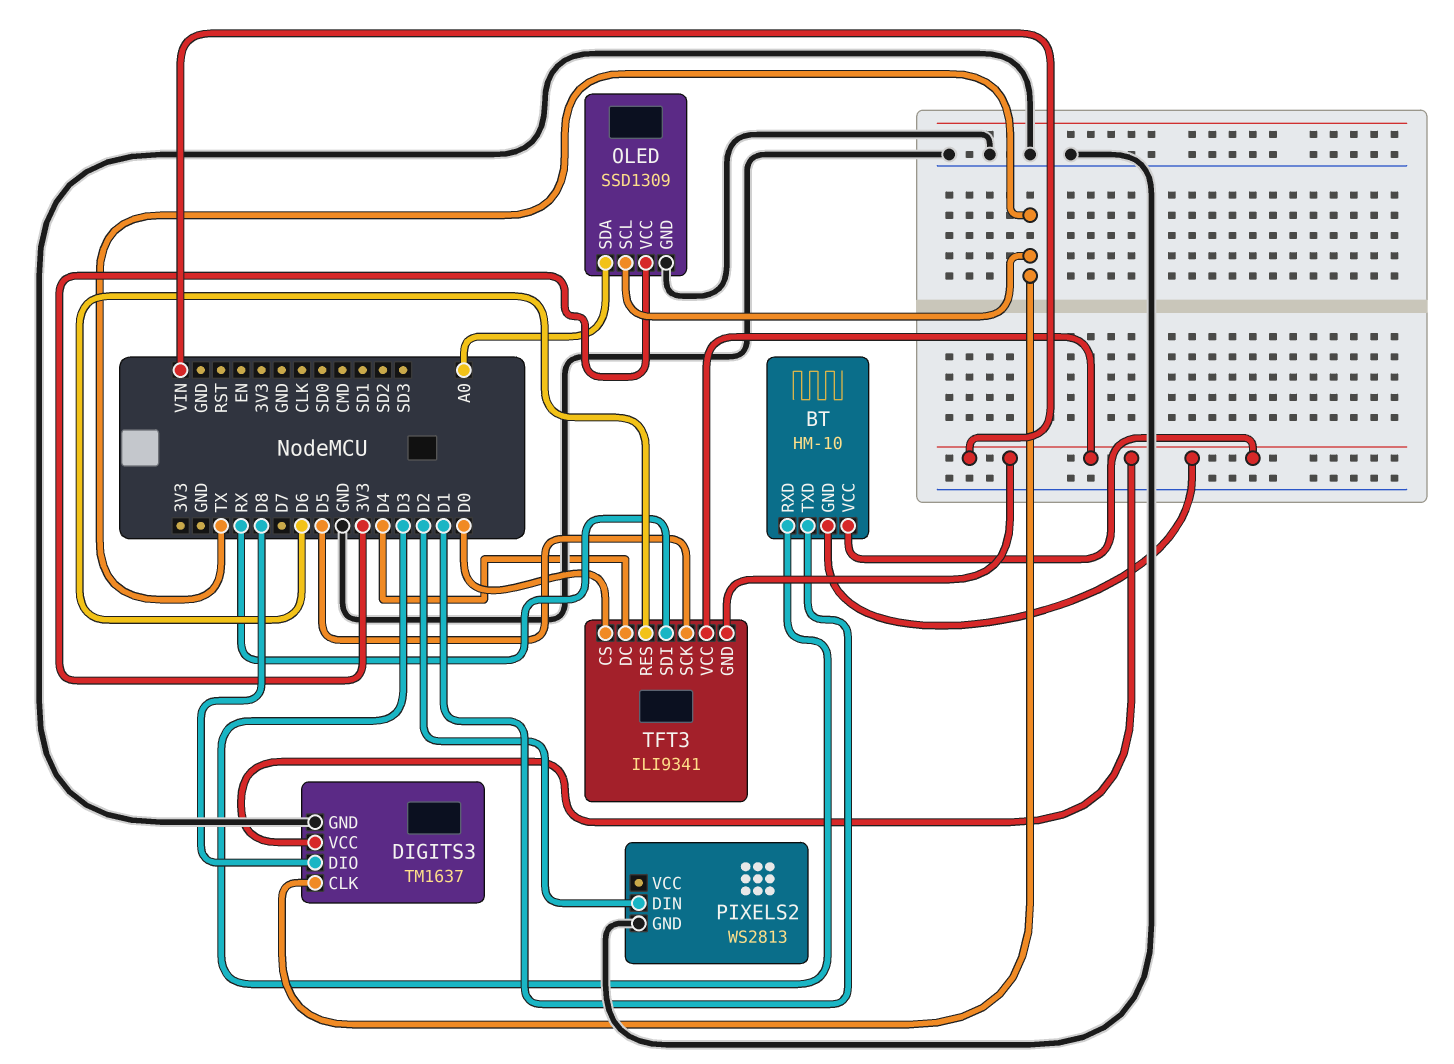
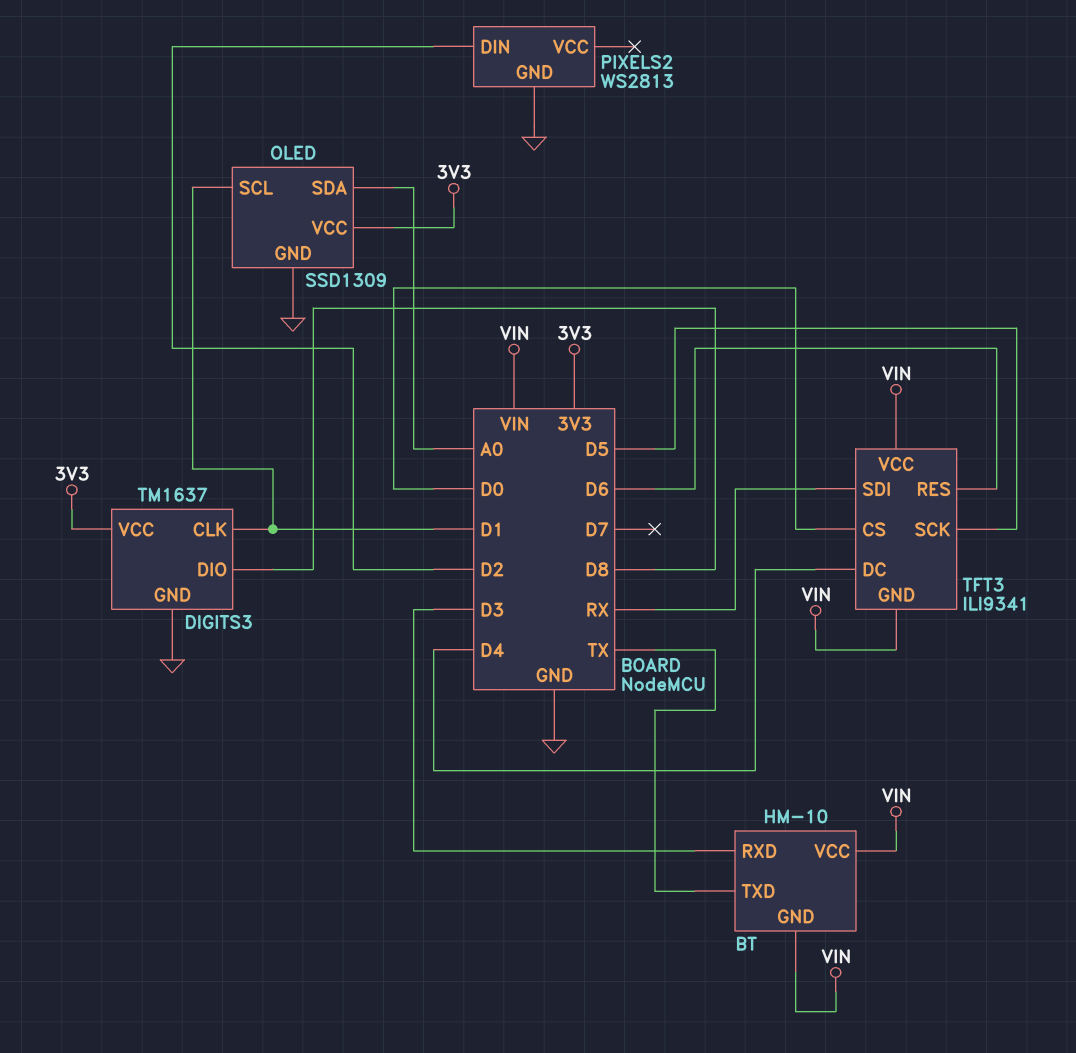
BT pin TXD: D1 -> TX
DIGITS3 pin CLK: TX -> D1
DIGITS3 pin VCC: VIN -> 3V3
OLED pin SCL: TX -> D1

